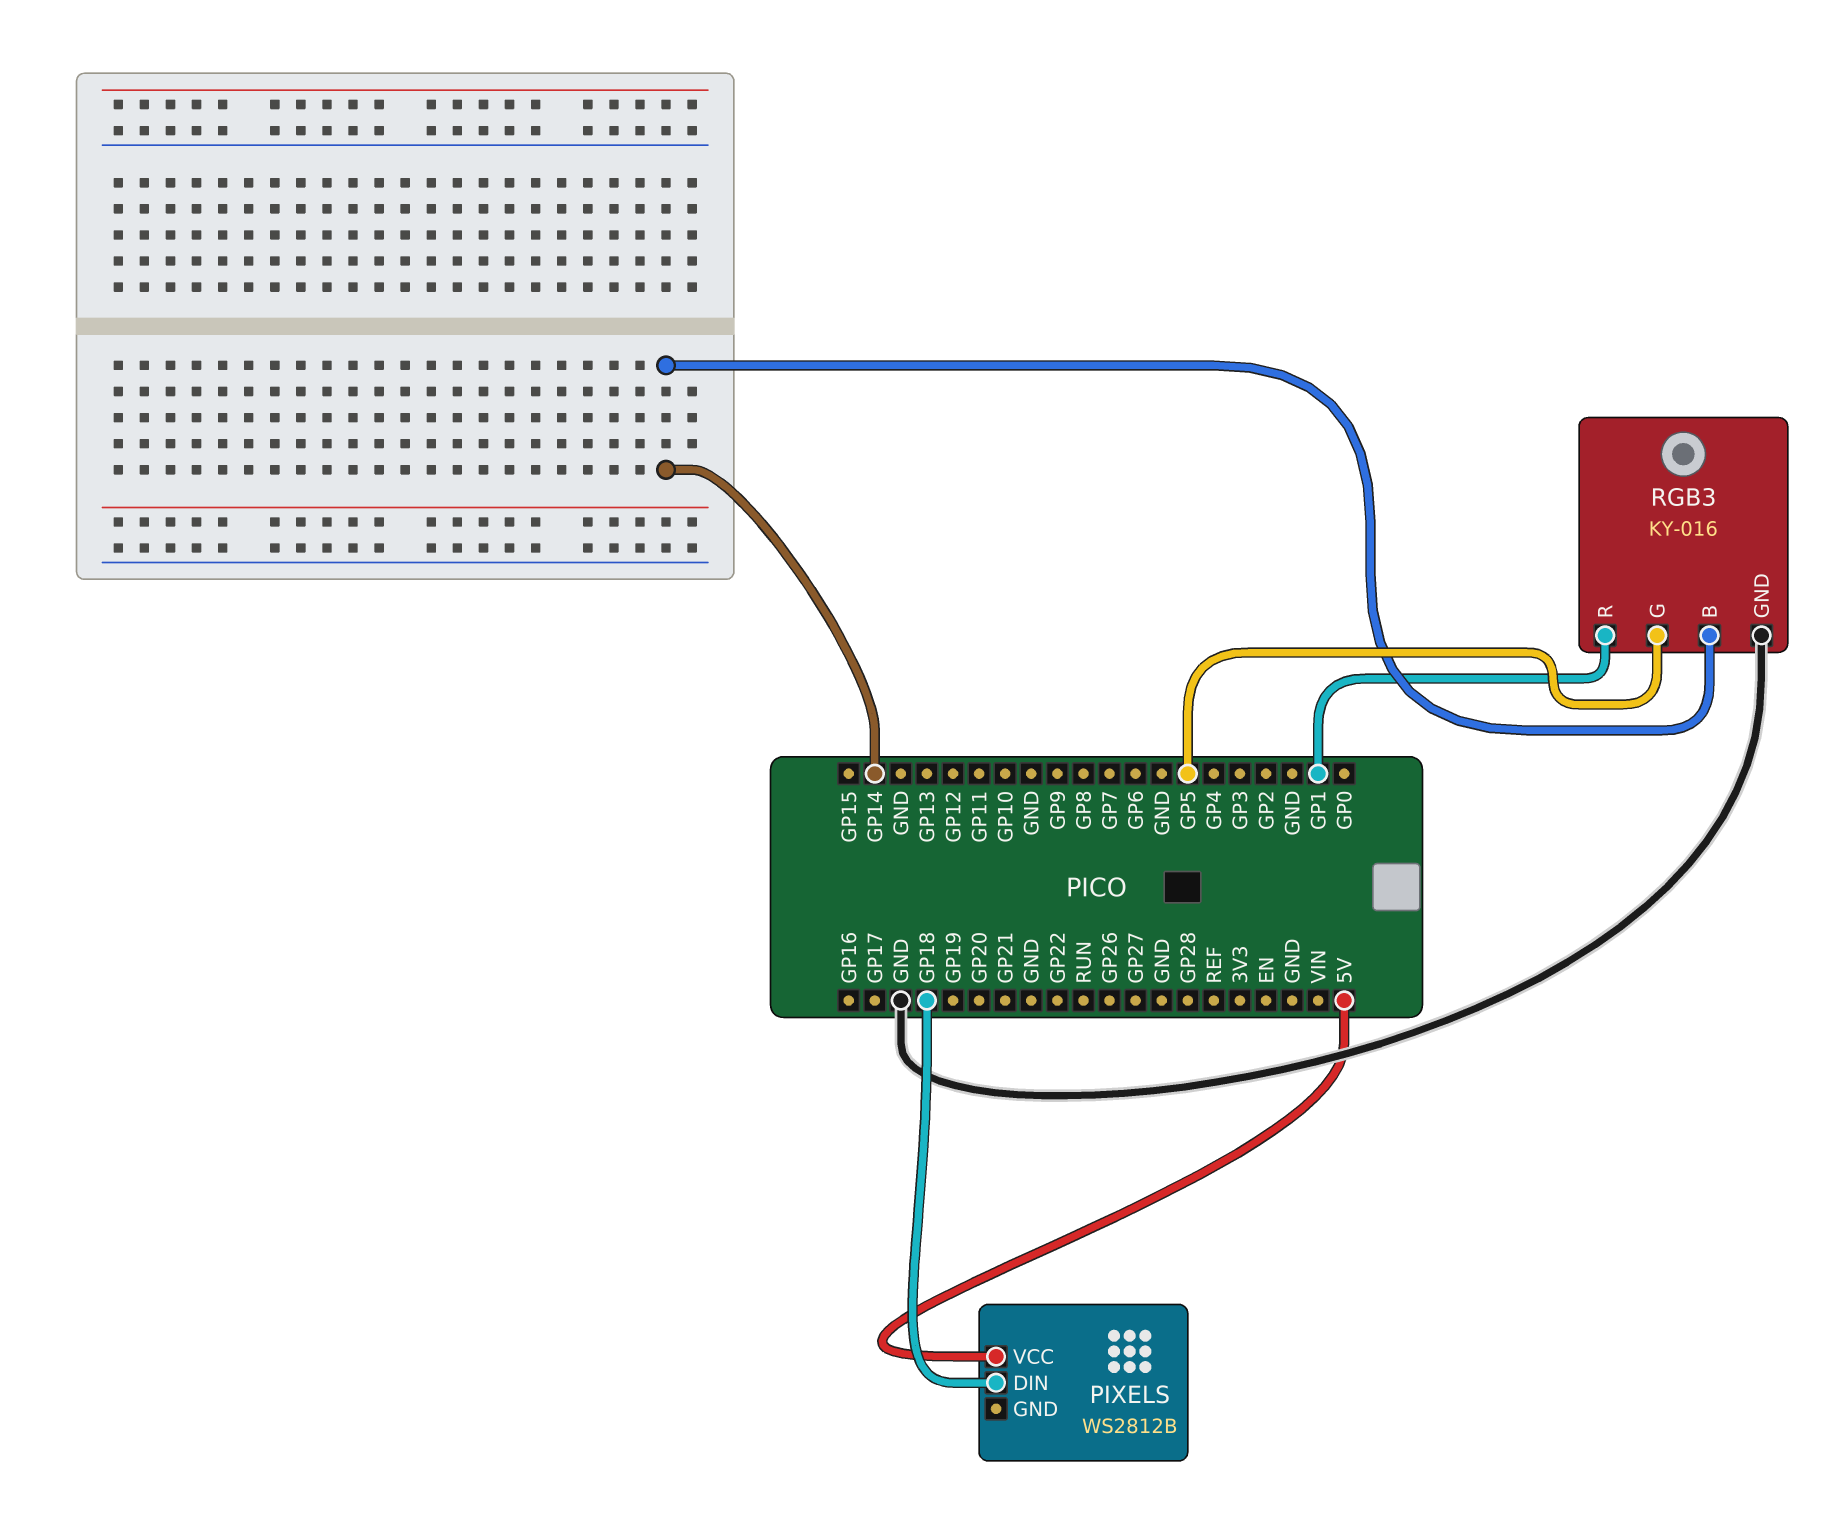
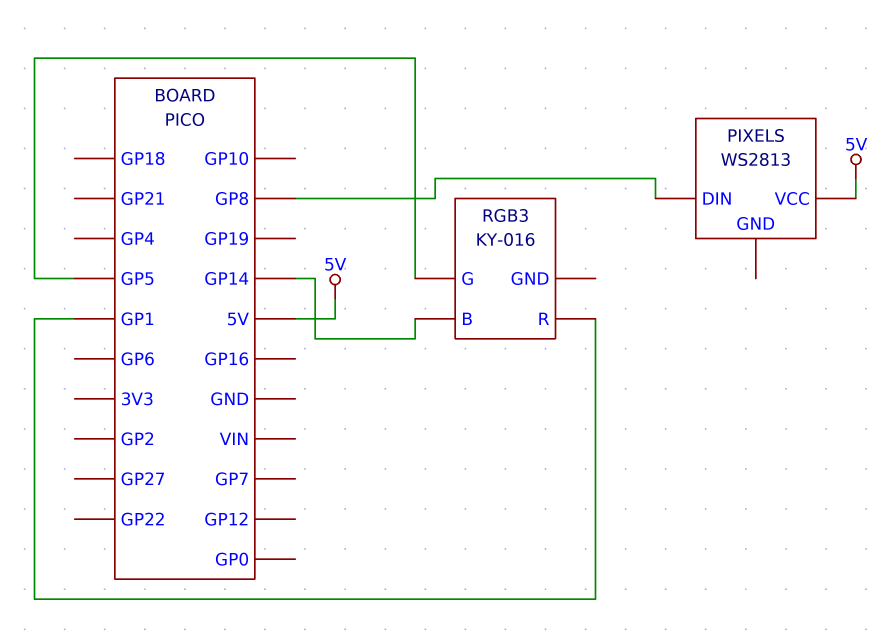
PIXELS: WS2812B -> WS2813
PIXELS pin DIN: GP18 -> GP8
RGB3 pin GND: GND -> none

